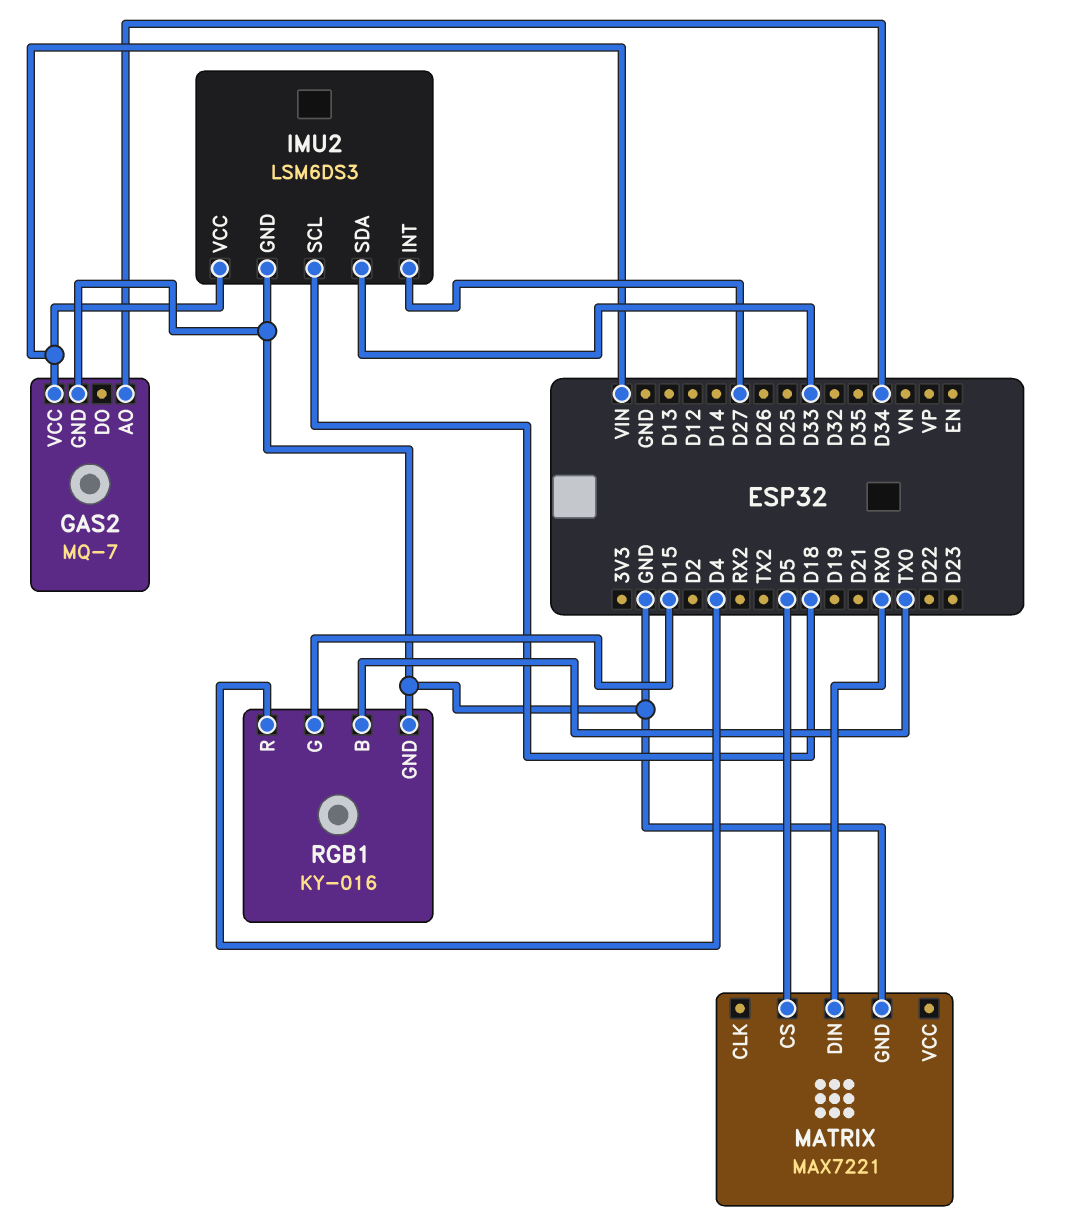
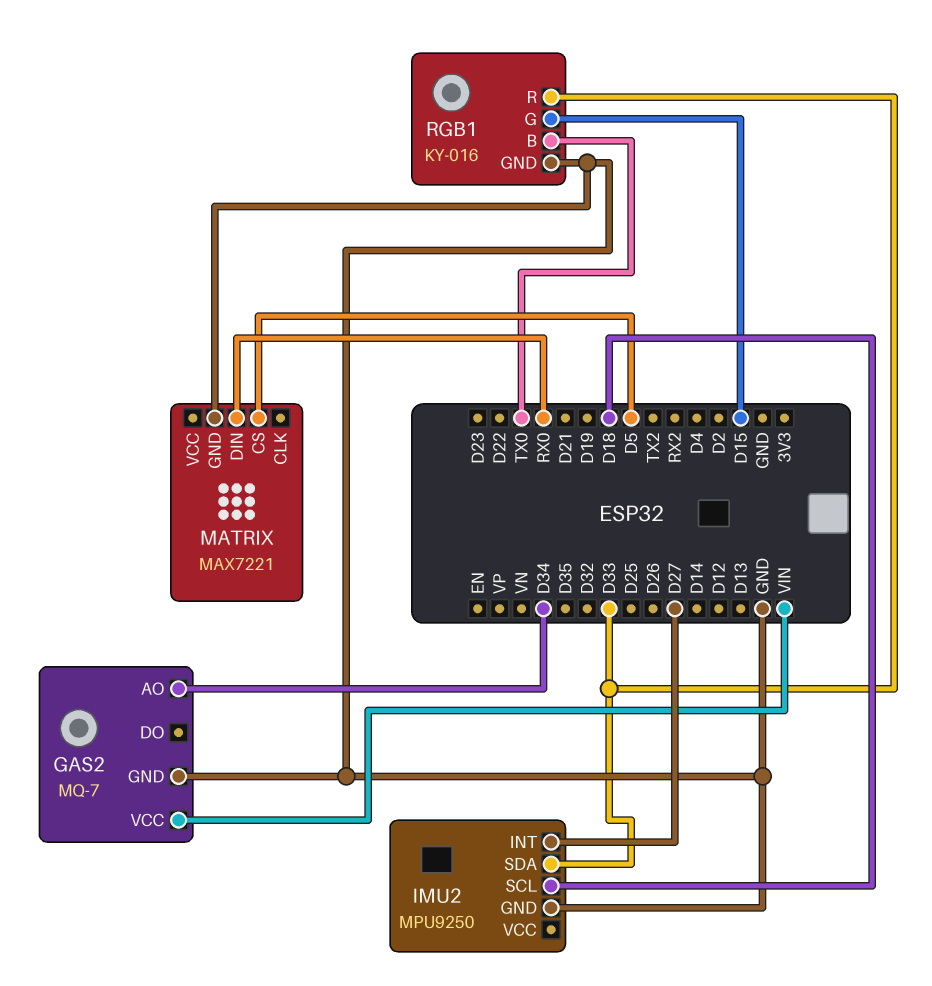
IMU2: LSM6DS3 -> MPU9250
IMU2 pin VCC: VIN -> none
RGB1 pin R: D4 -> D33

